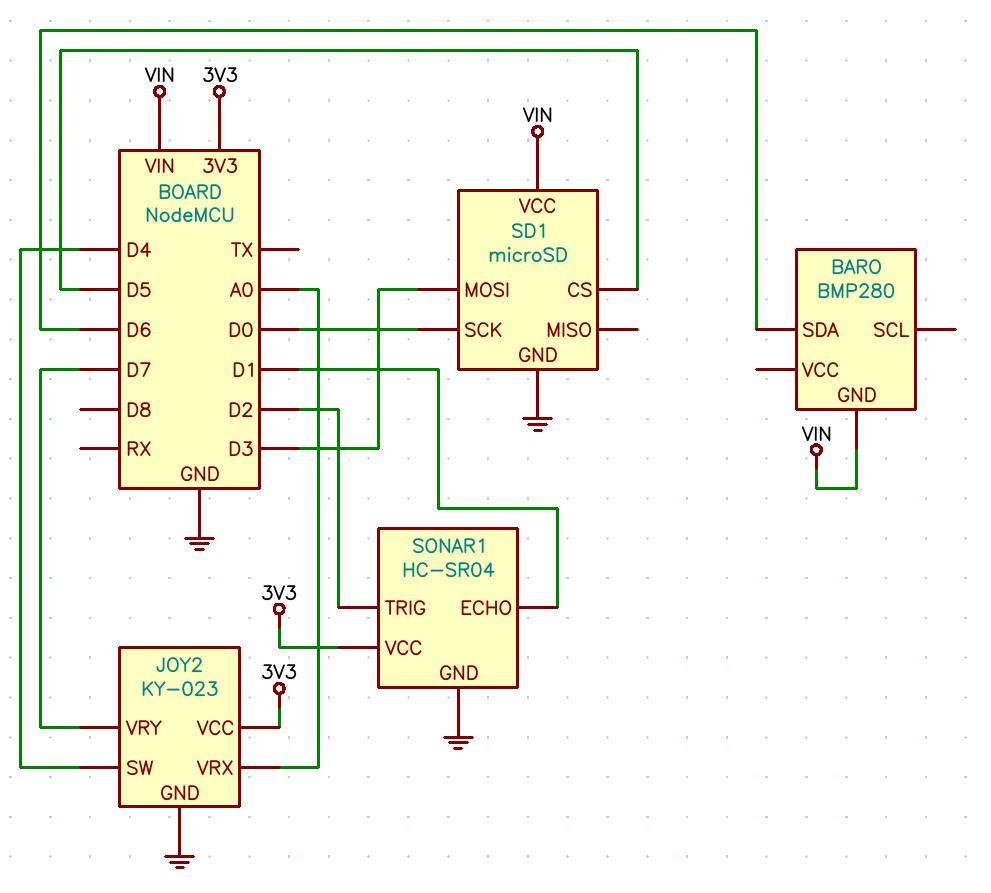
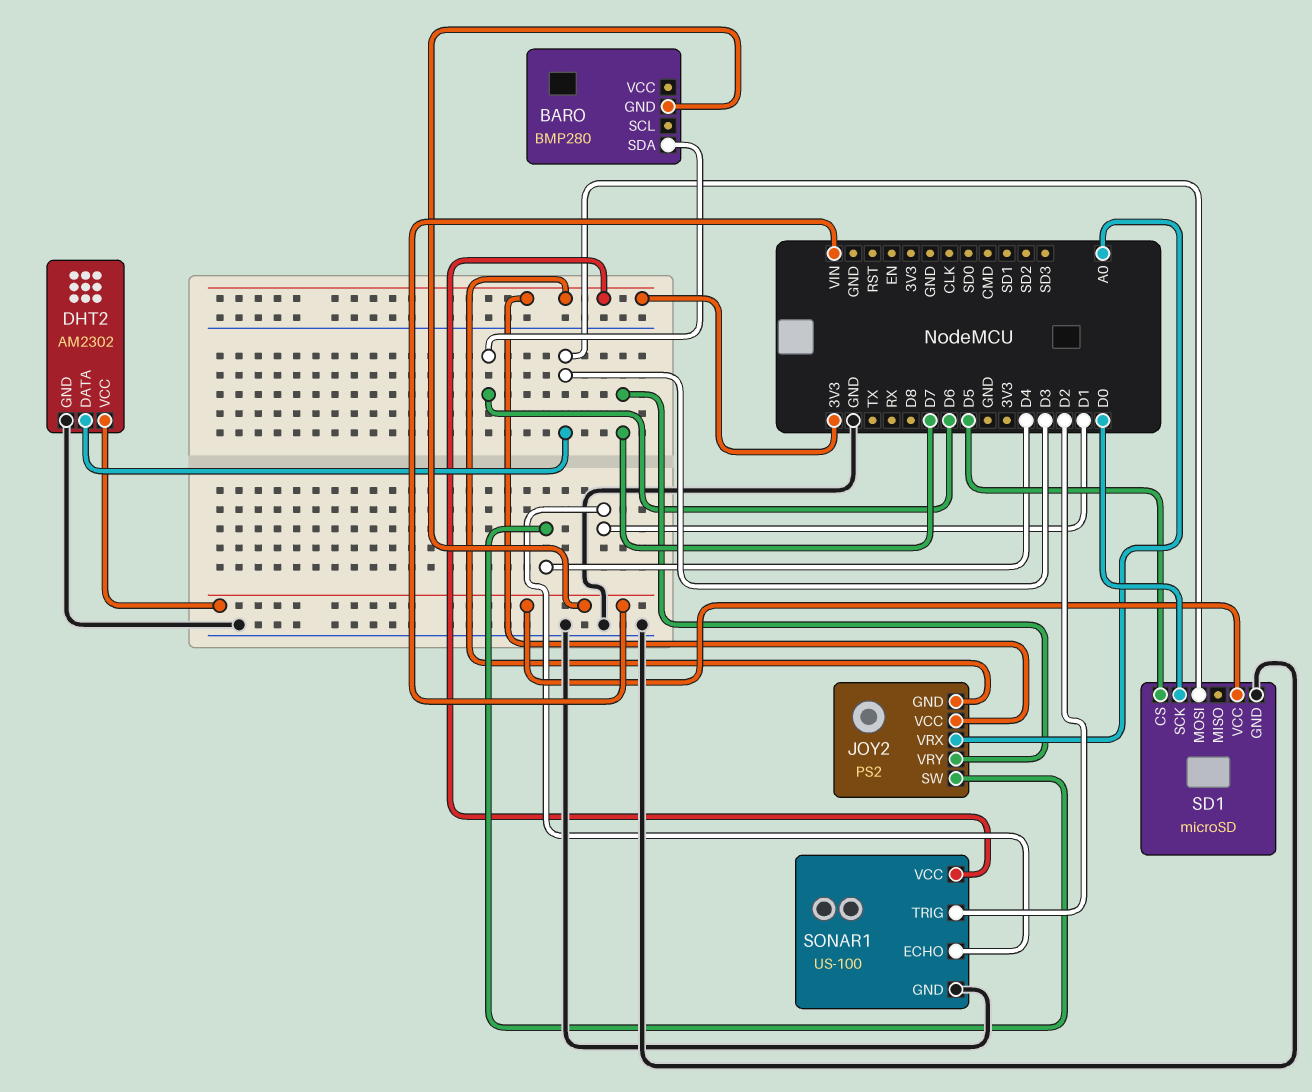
DHT2: none -> AM2302
DHT2 pin DATA: none -> D3
DHT2 pin GND: none -> GND
DHT2 pin VCC: none -> VIN
JOY2: KY-023 -> PS2
JOY2 pin GND: GND -> 3V3
SONAR1: HC-SR04 -> US-100

